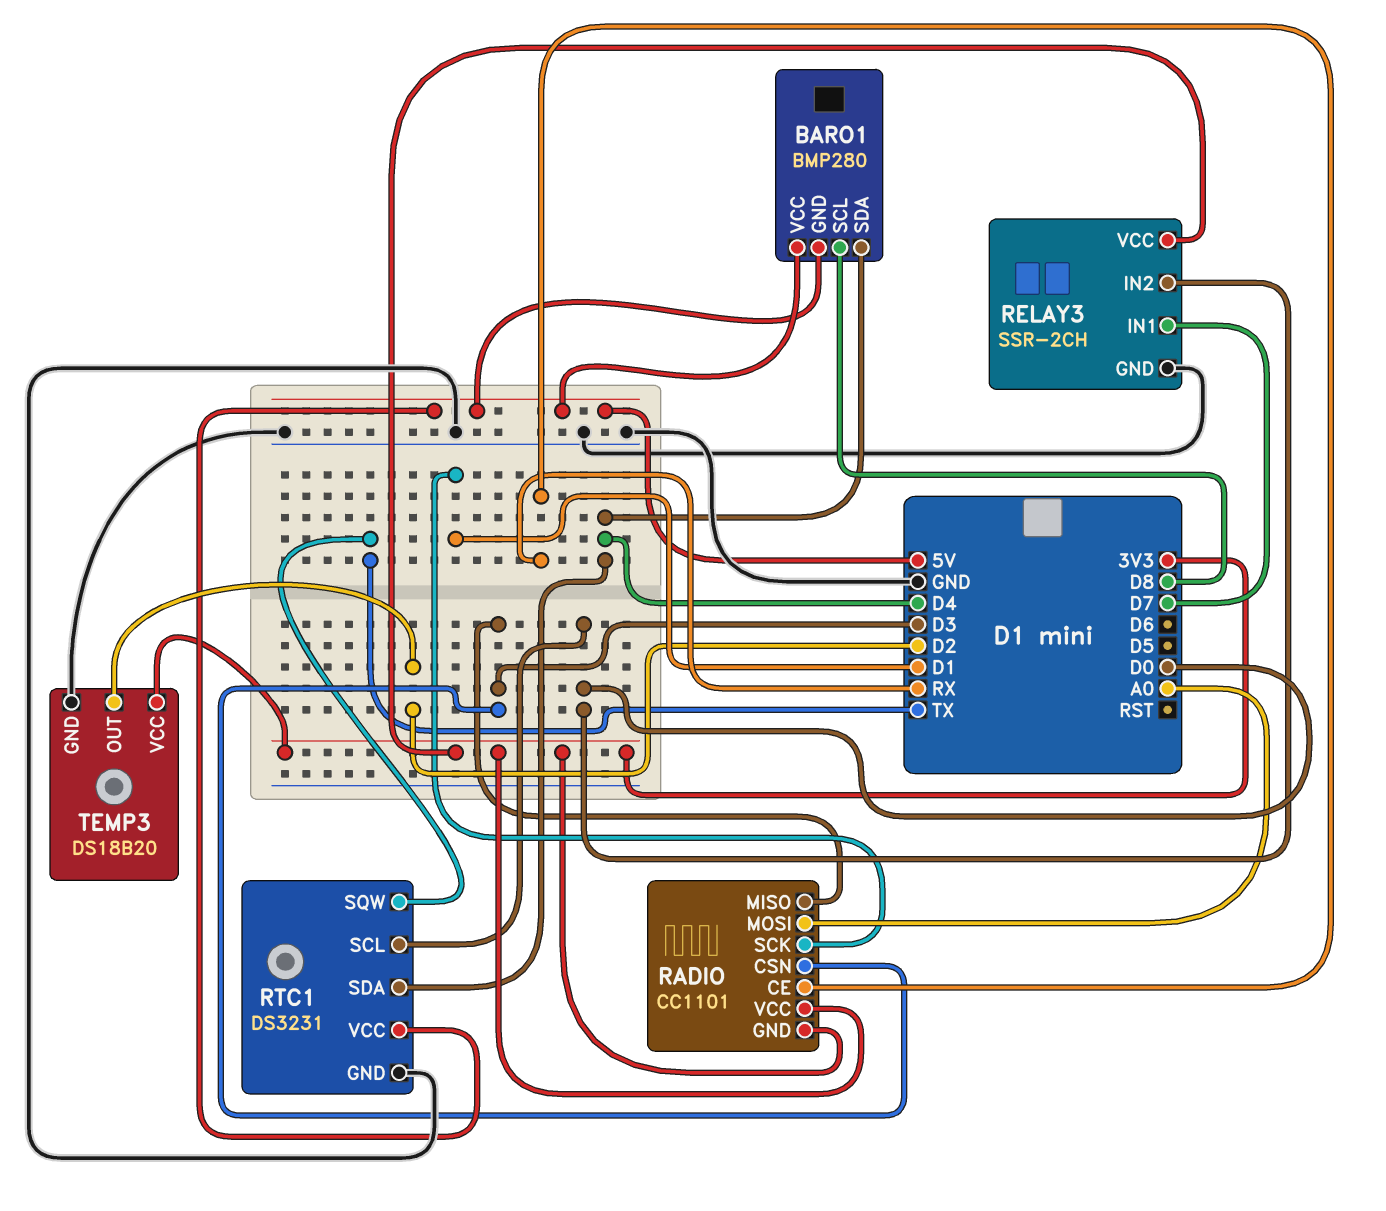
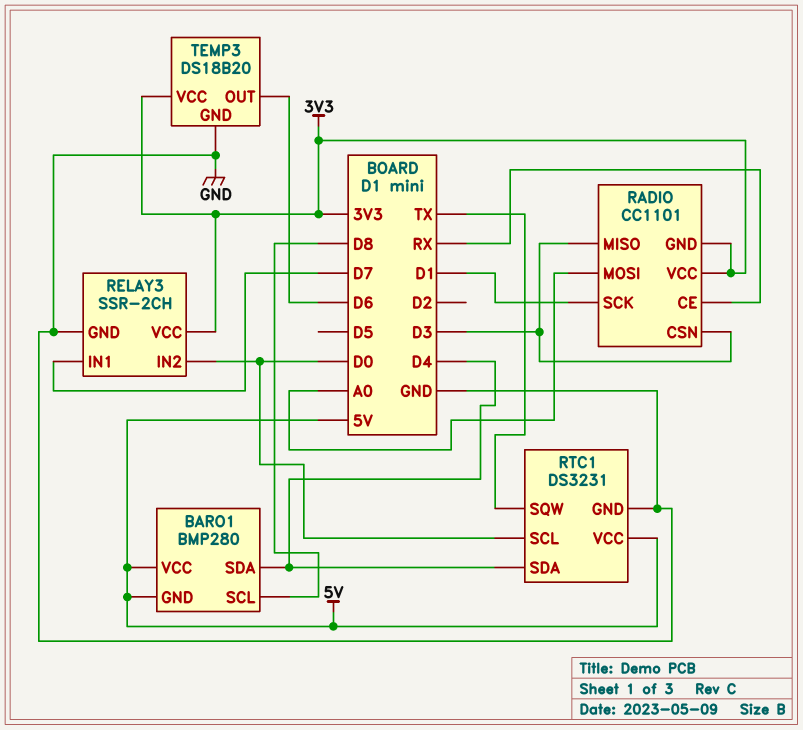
TEMP3 pin OUT: D2 -> D6

